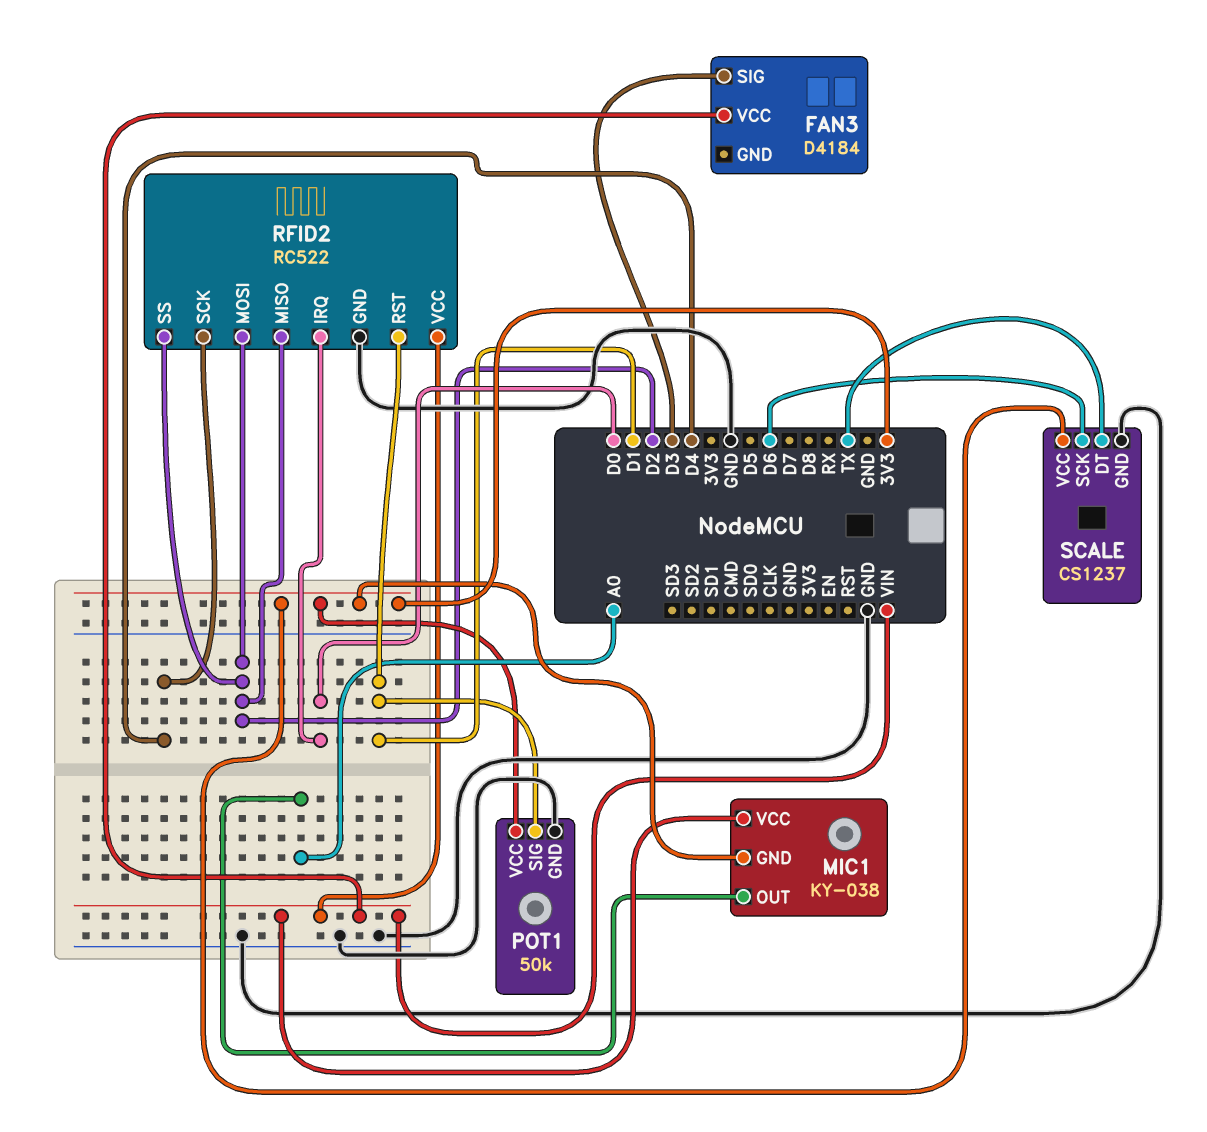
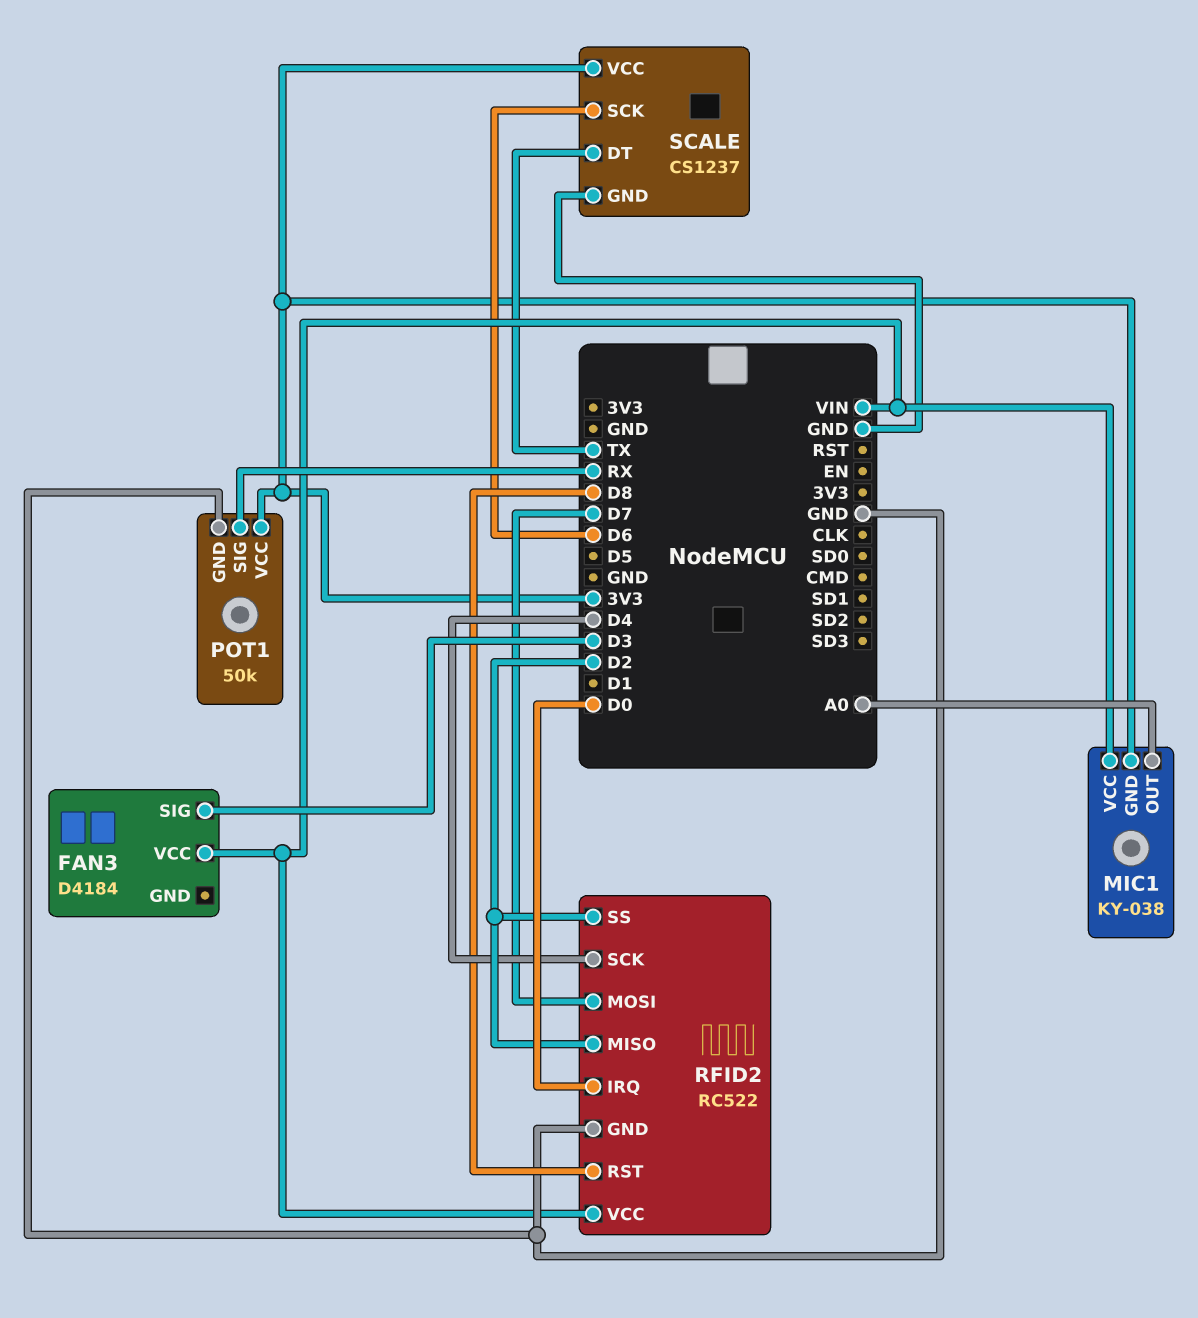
POT1 pin SIG: D1 -> RX
RFID2 pin MOSI: D2 -> D7
RFID2 pin RST: D1 -> D8

